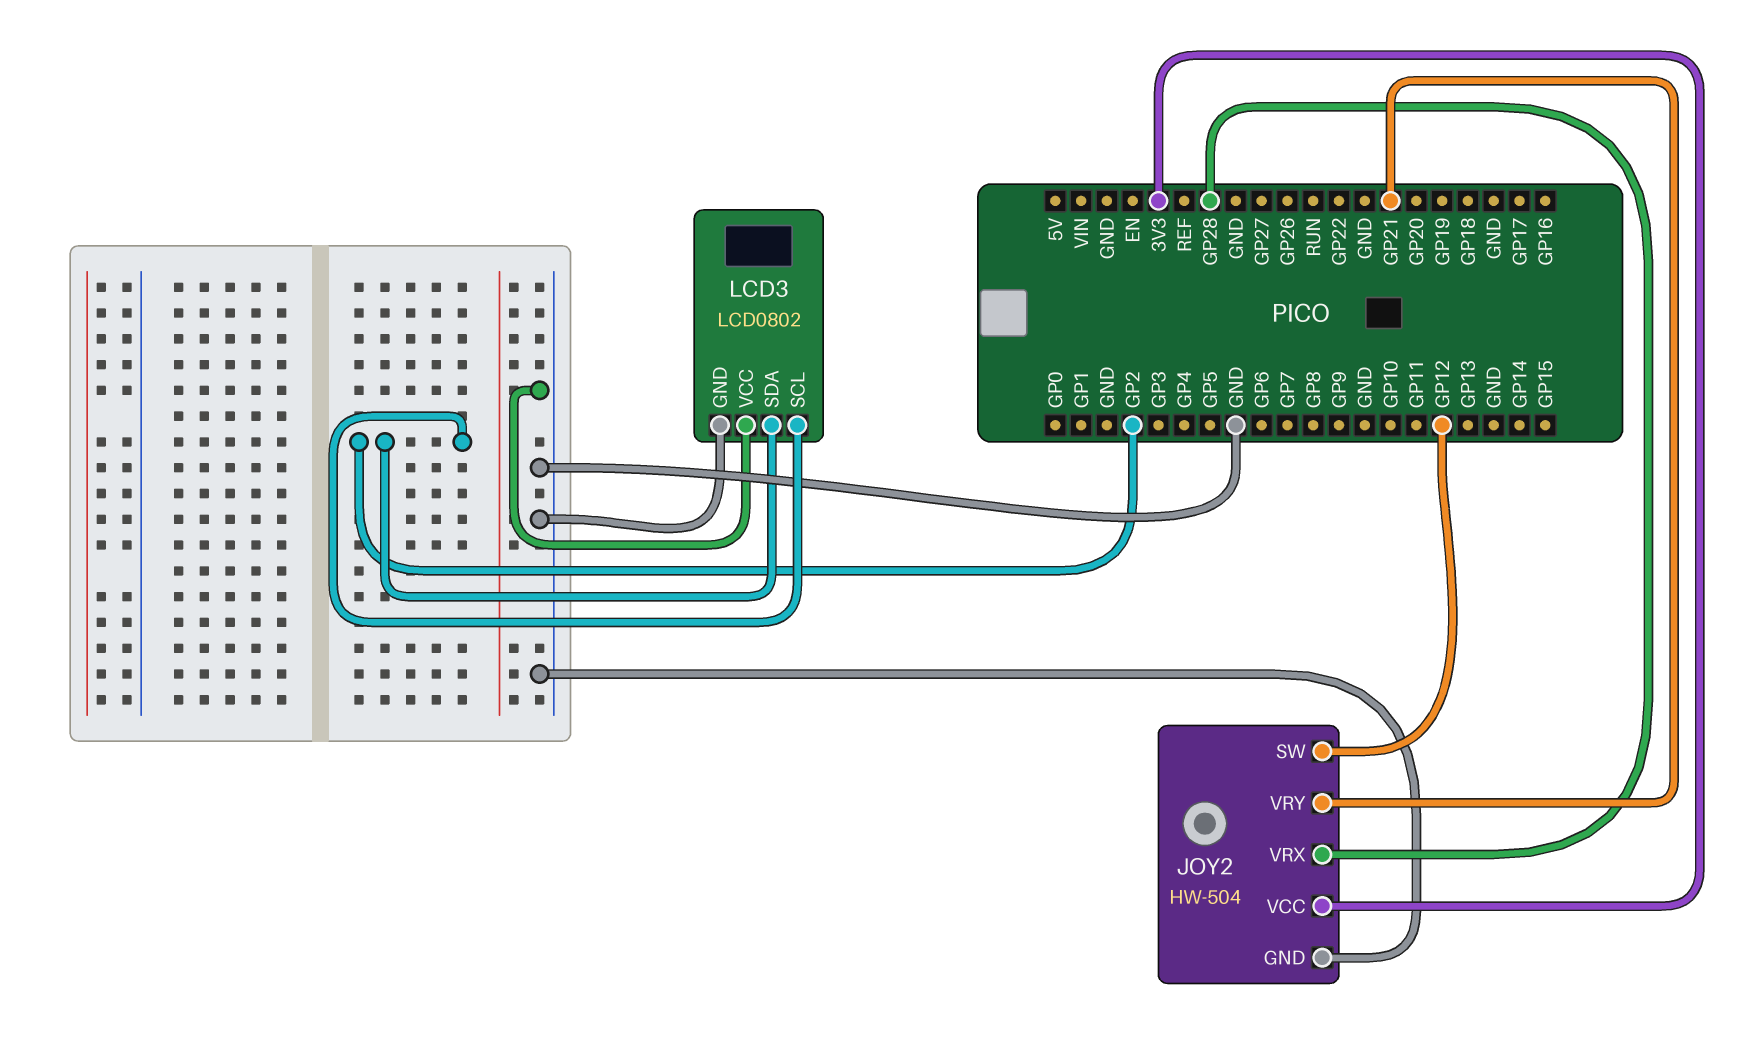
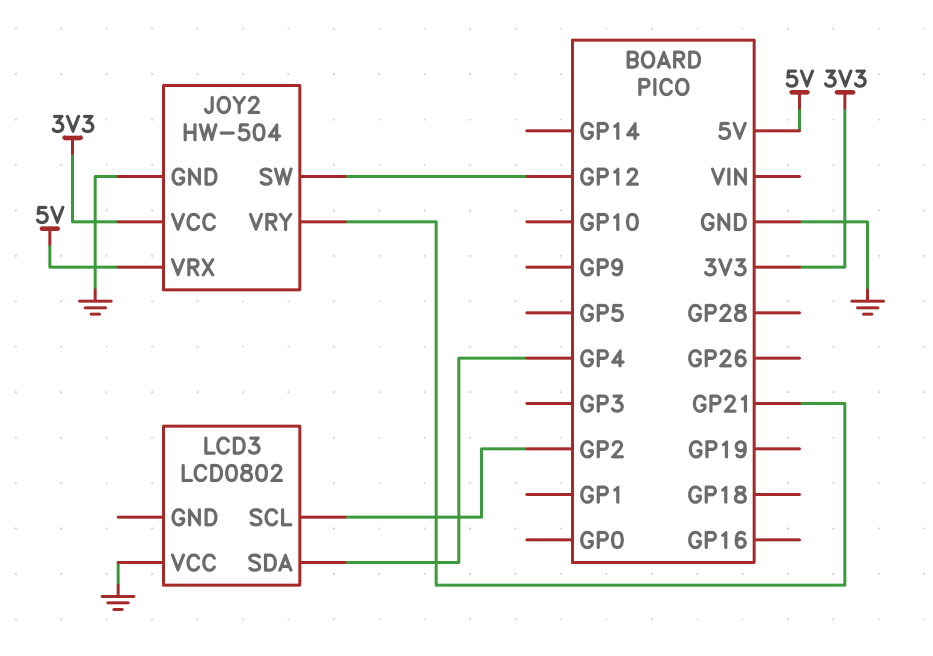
JOY2 pin VRX: GP28 -> 5V
LCD3 pin GND: GND -> none
LCD3 pin SDA: GP2 -> GP4

